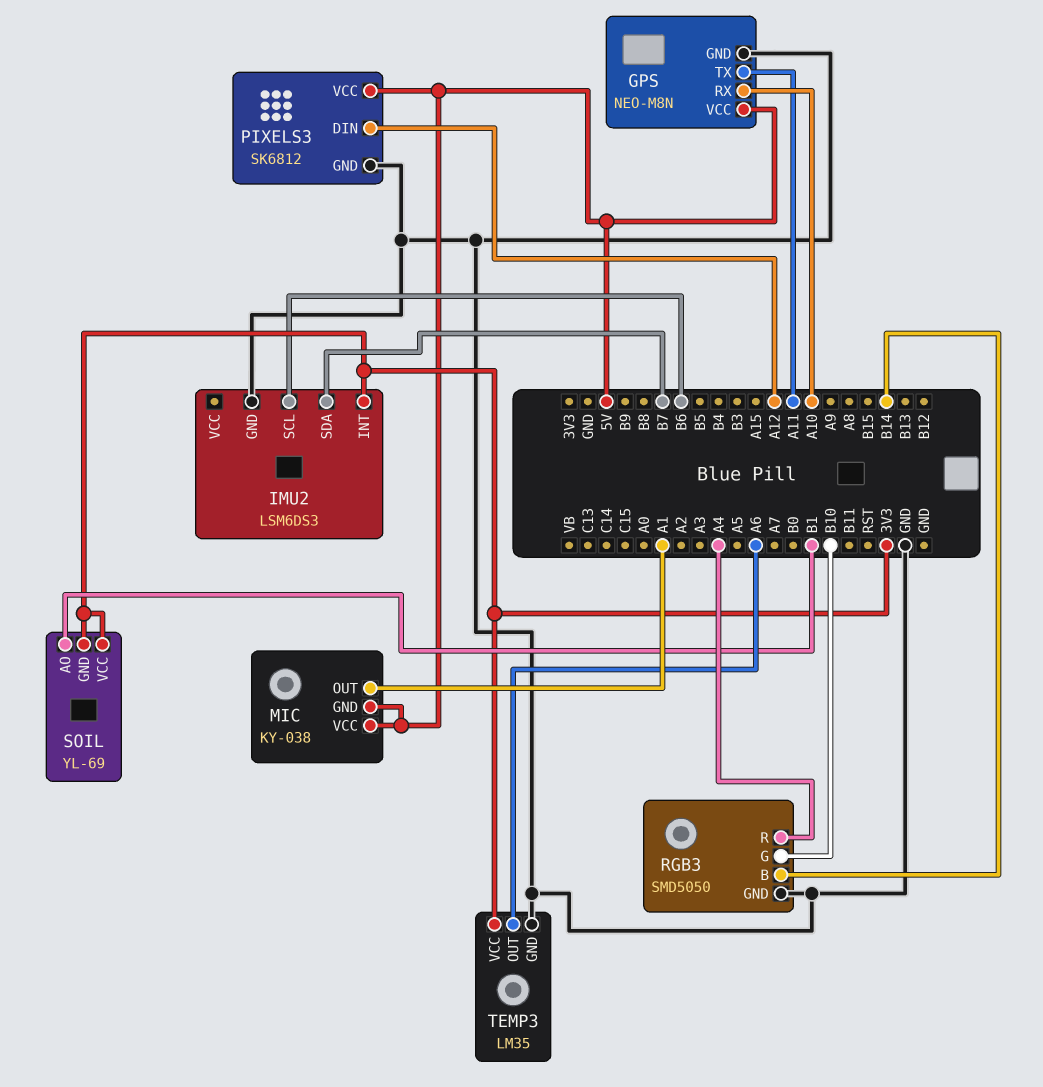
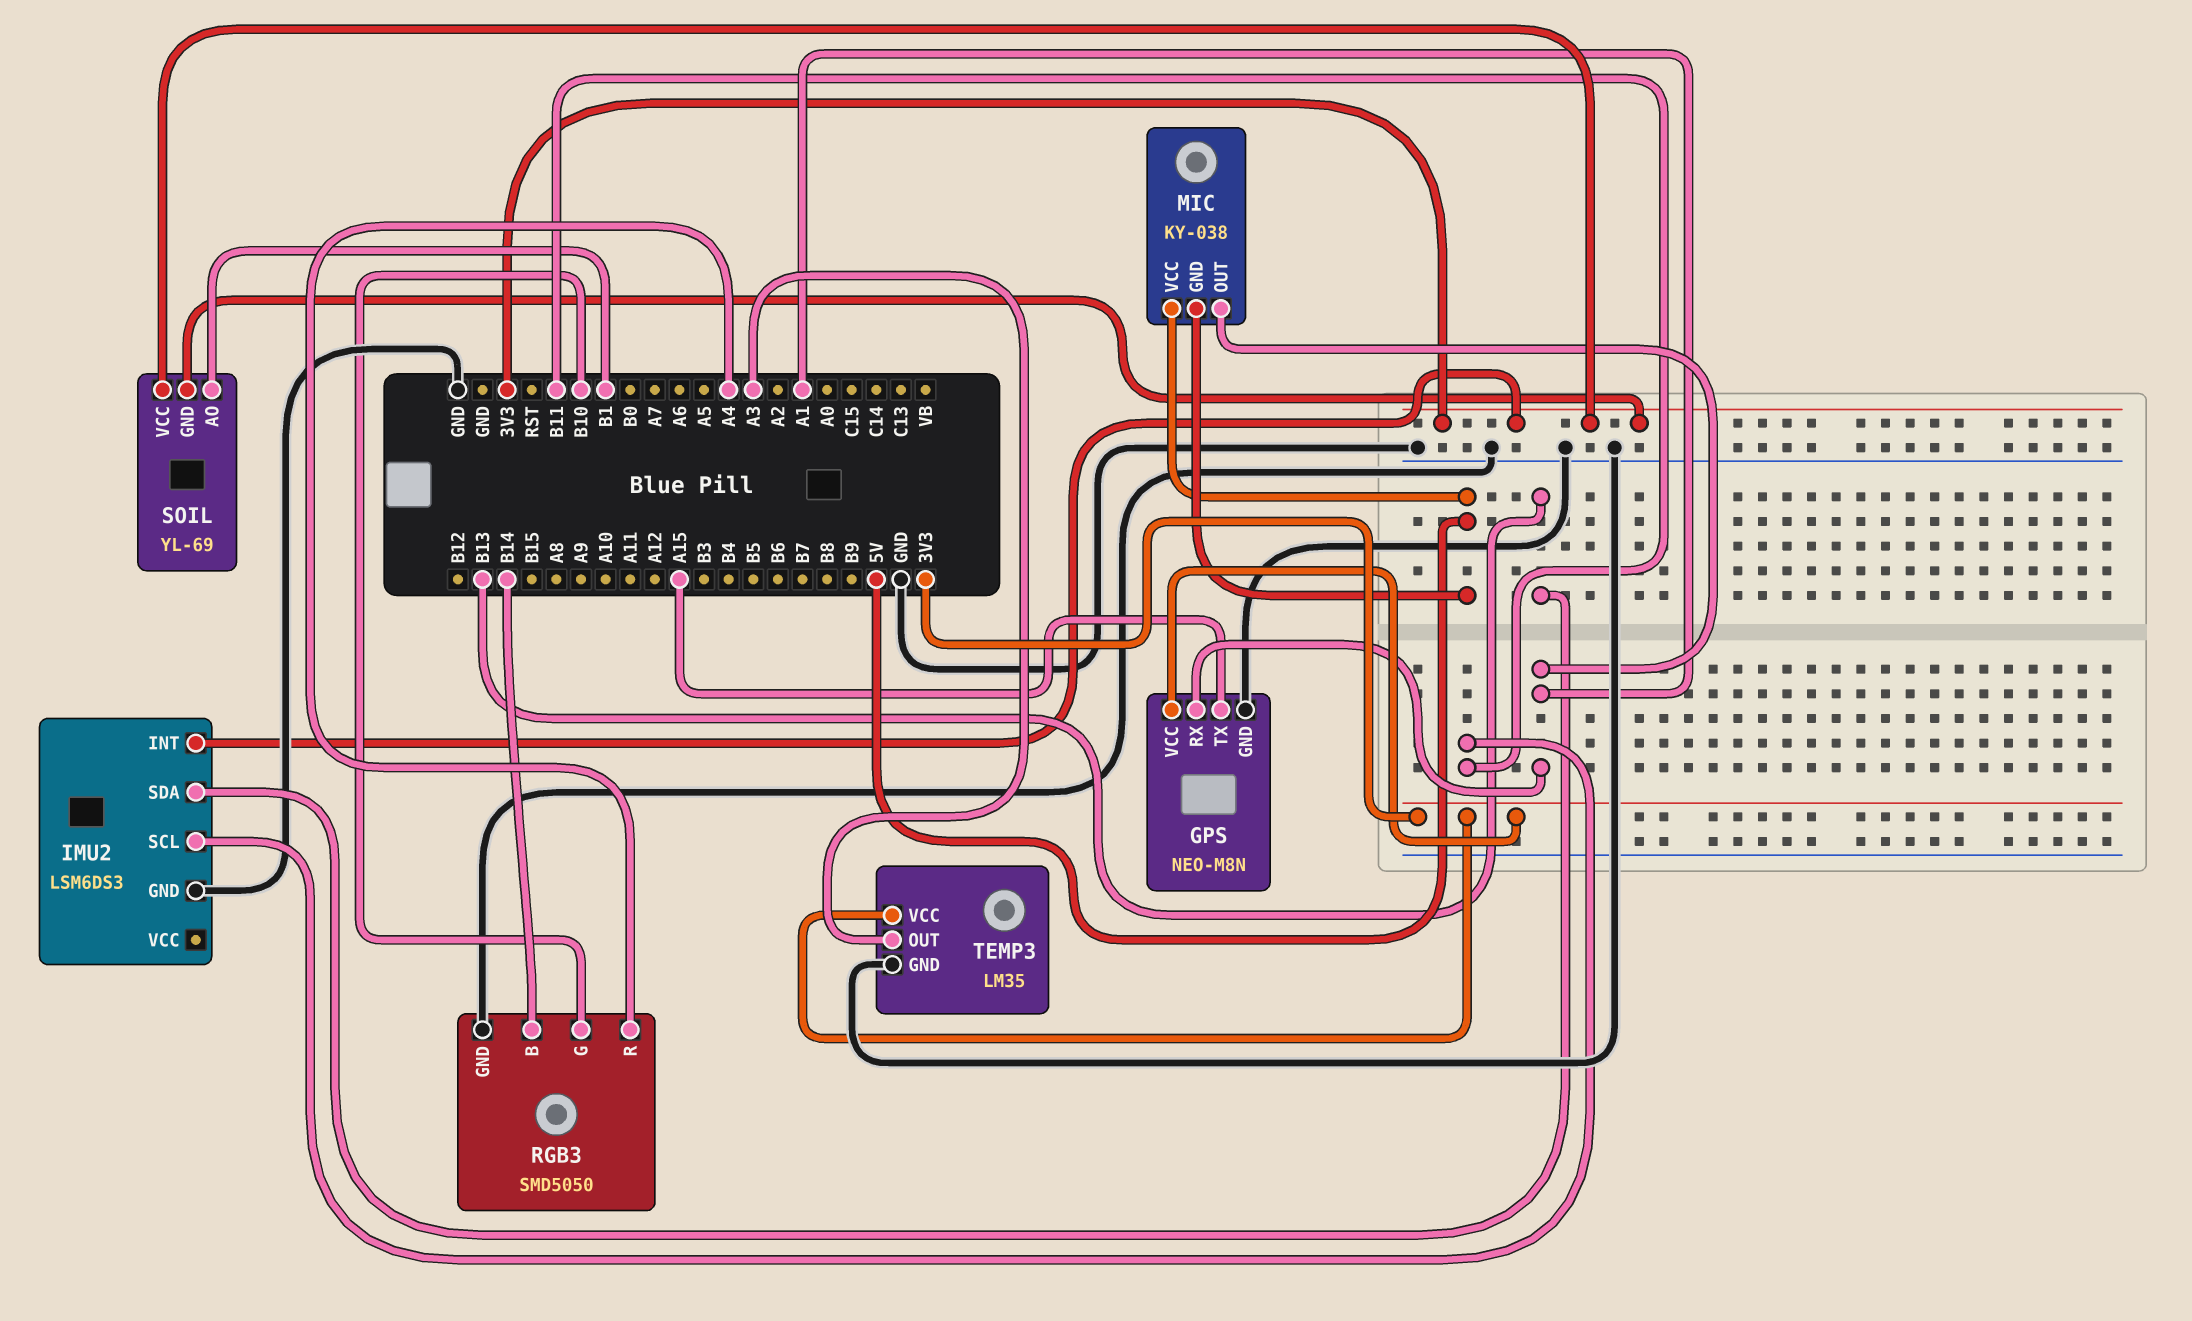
GPS pin RX: A10 -> A1
GPS pin TX: A11 -> A15
GPS pin VCC: 5V -> 3V3
IMU2 pin SCL: B6 -> B11
IMU2 pin SDA: B7 -> B13
PIXELS3: SK6812 -> none
PIXELS3 pin DIN: A12 -> none
PIXELS3 pin GND: GND -> none
PIXELS3 pin VCC: 5V -> none
TEMP3 pin OUT: A6 -> A3

